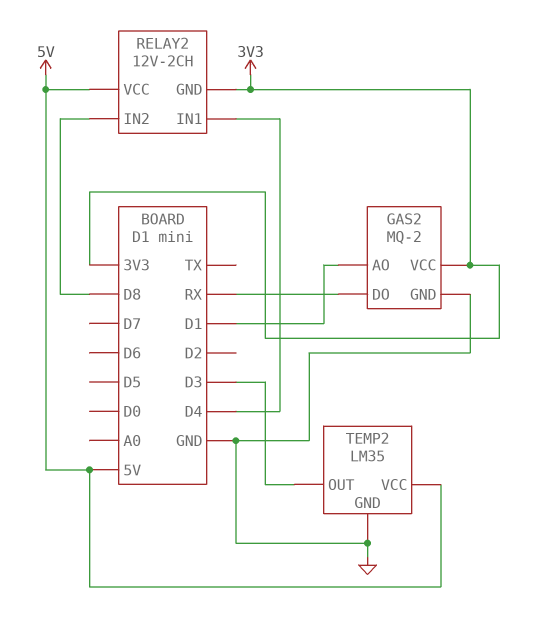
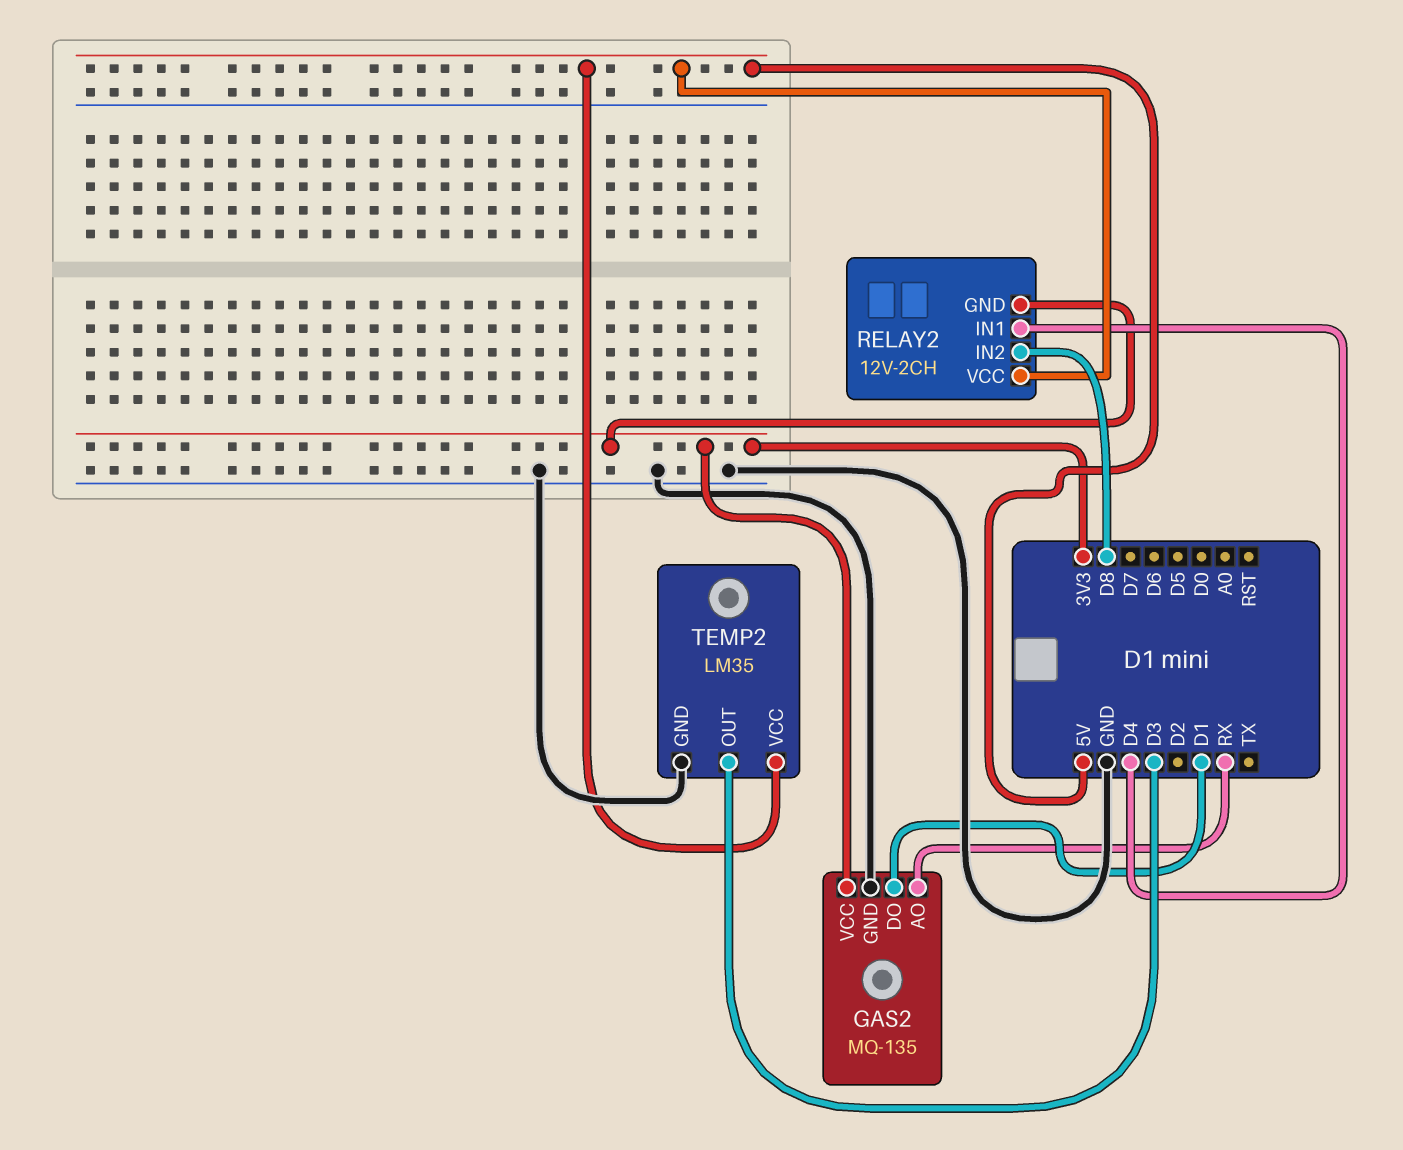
GAS2: MQ-2 -> MQ-135
GAS2 pin AO: D1 -> RX
GAS2 pin DO: RX -> D1

